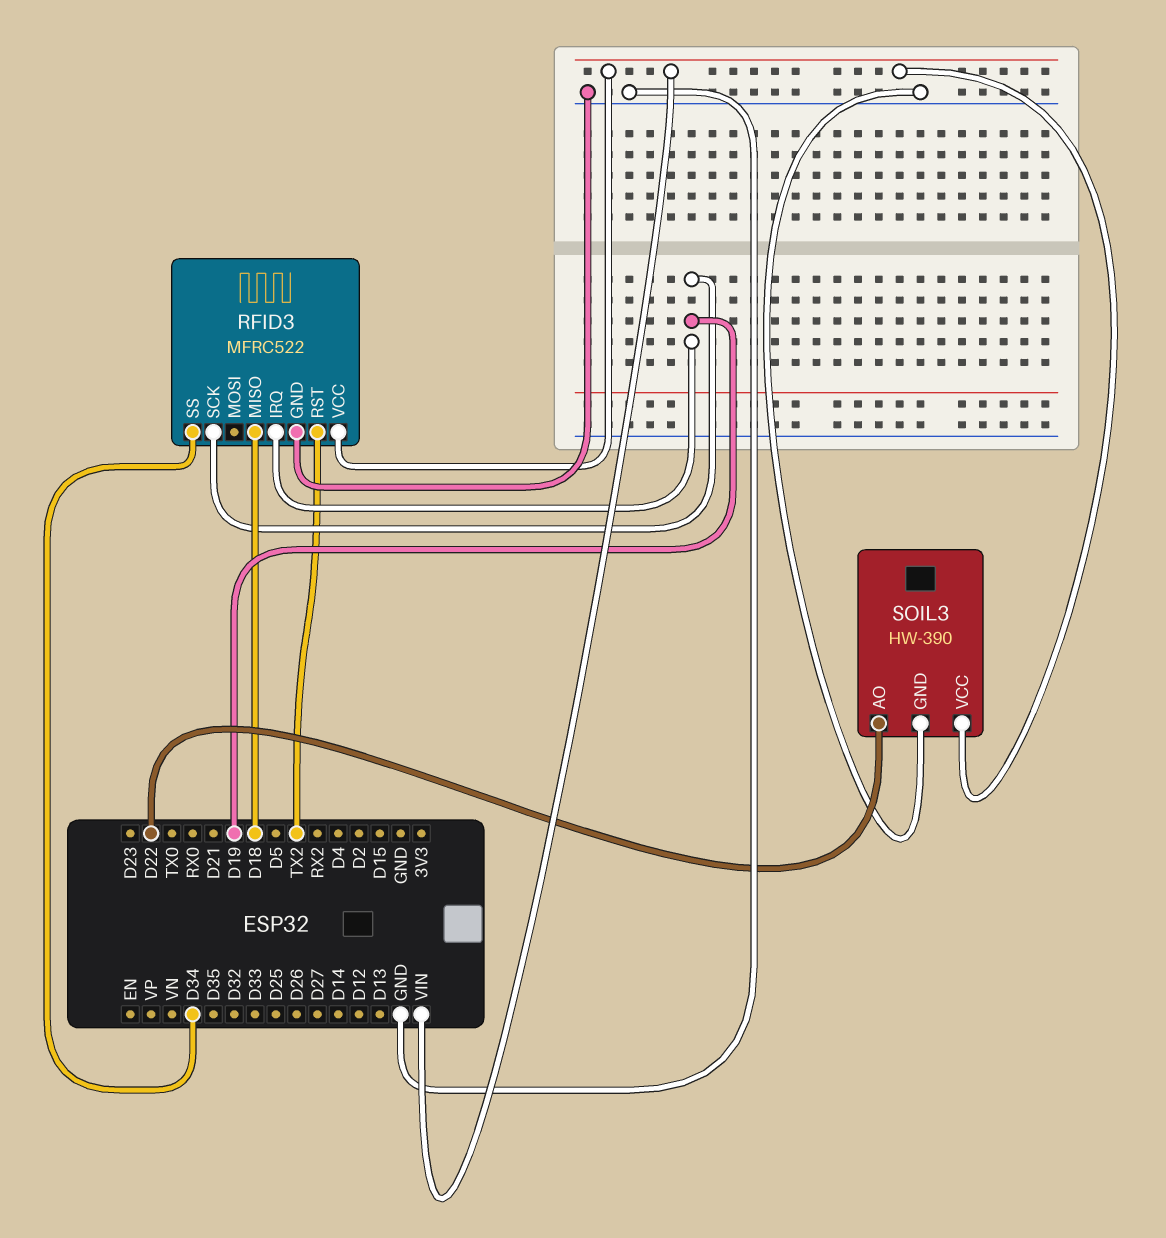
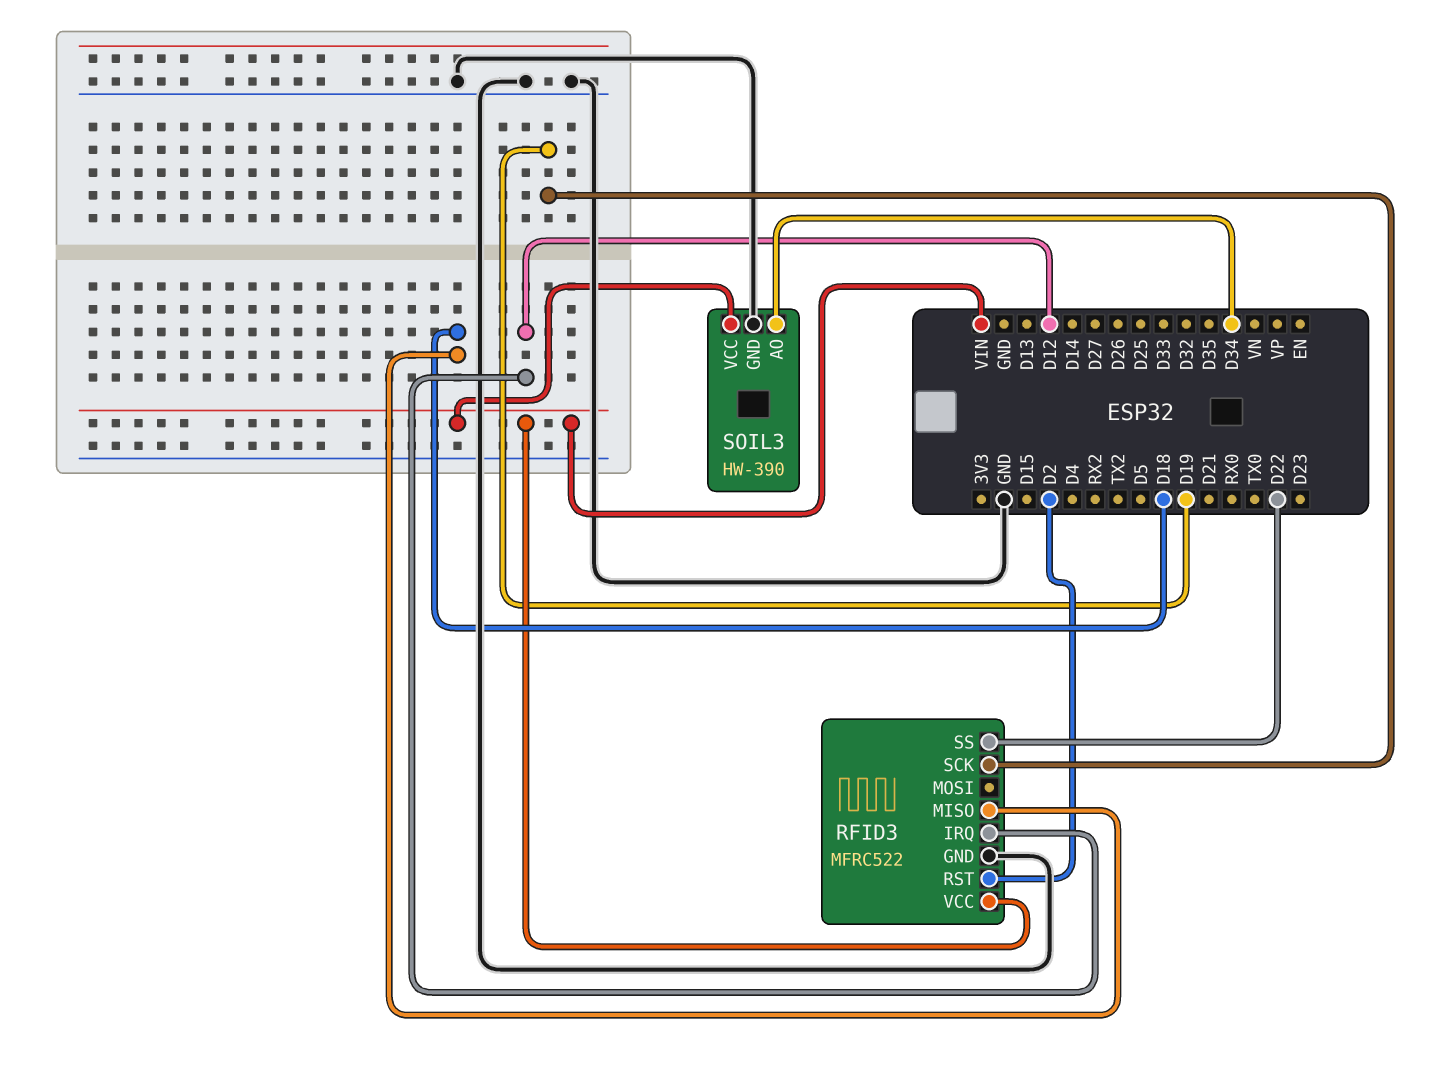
RFID3 pin IRQ: D19 -> D12
RFID3 pin RST: TX2 -> D2
RFID3 pin SS: D34 -> D22
SOIL3 pin AO: D22 -> D34

